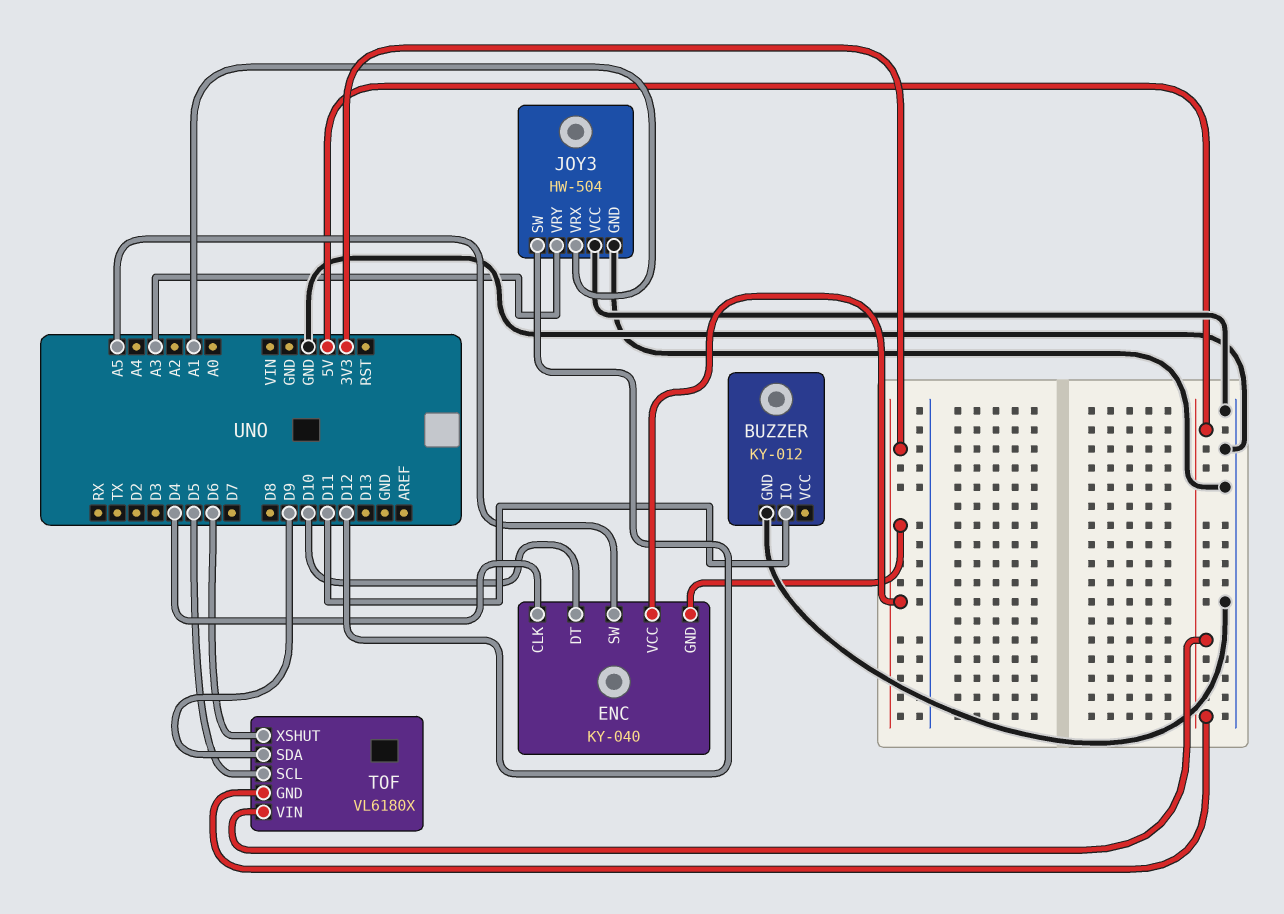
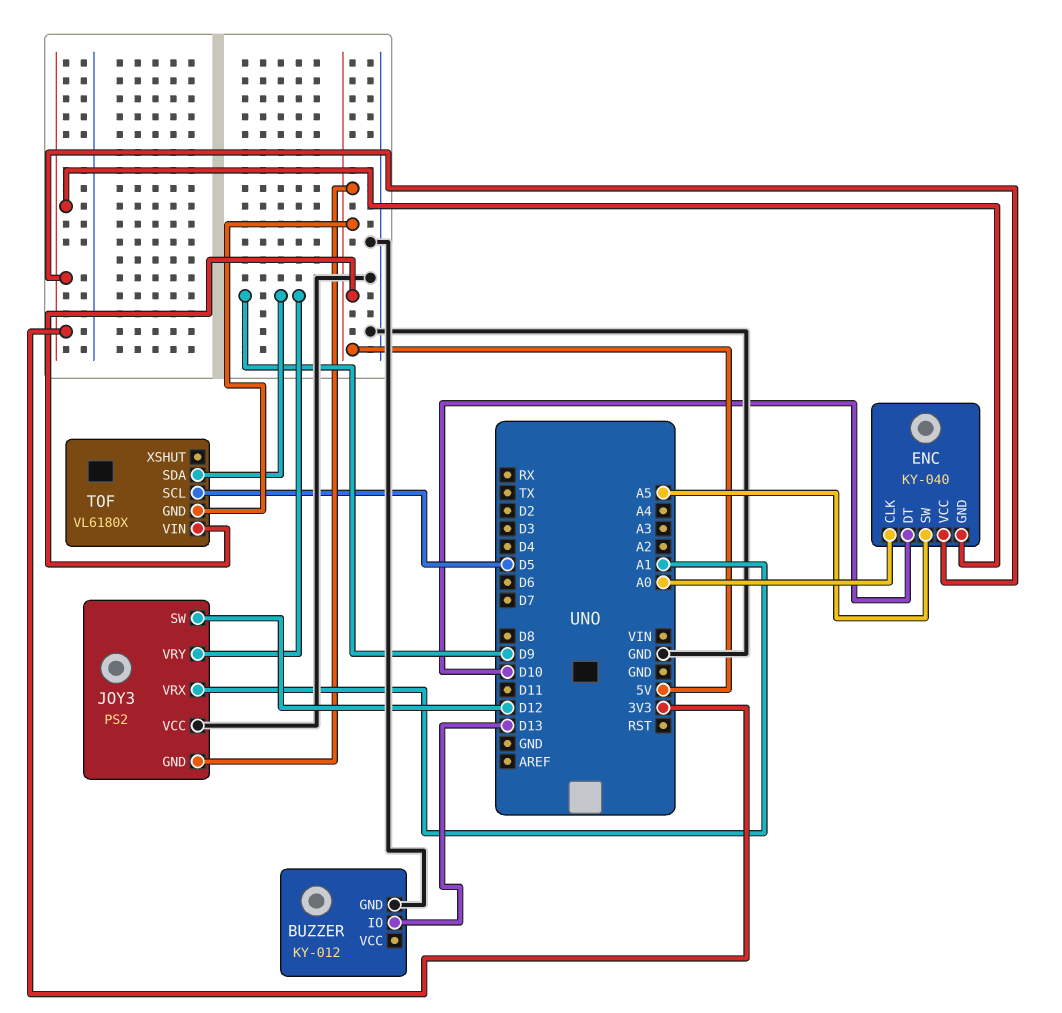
BUZZER pin IO: D11 -> D13
ENC pin CLK: D4 -> A0
JOY3: HW-504 -> PS2
JOY3 pin GND: GND -> 5V
JOY3 pin VRY: A3 -> D9
TOF pin XSHUT: D6 -> none

